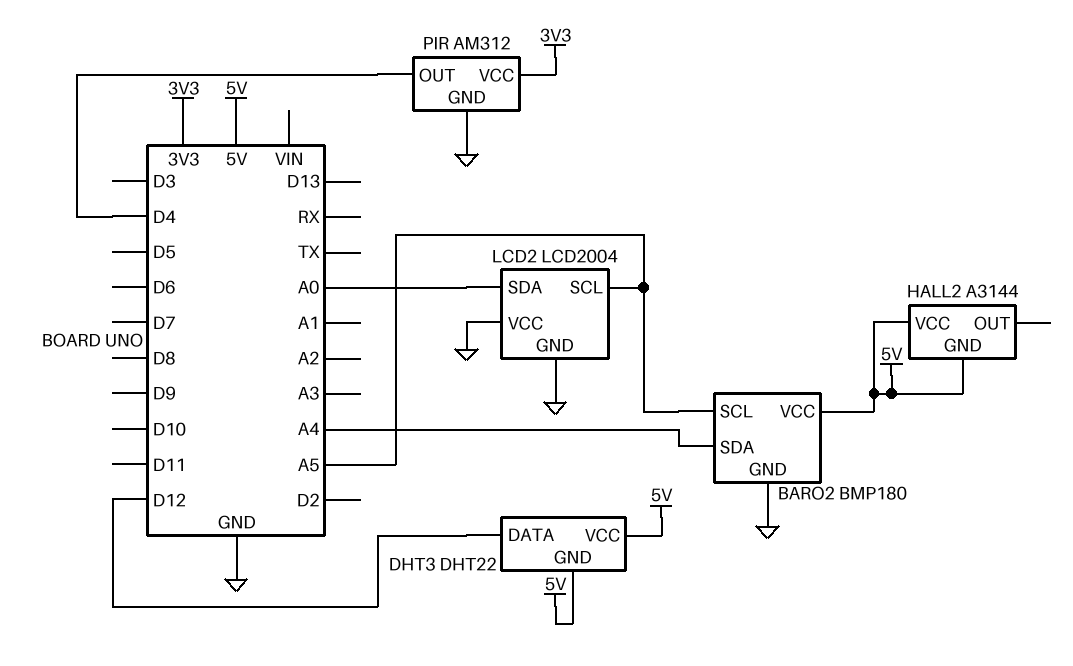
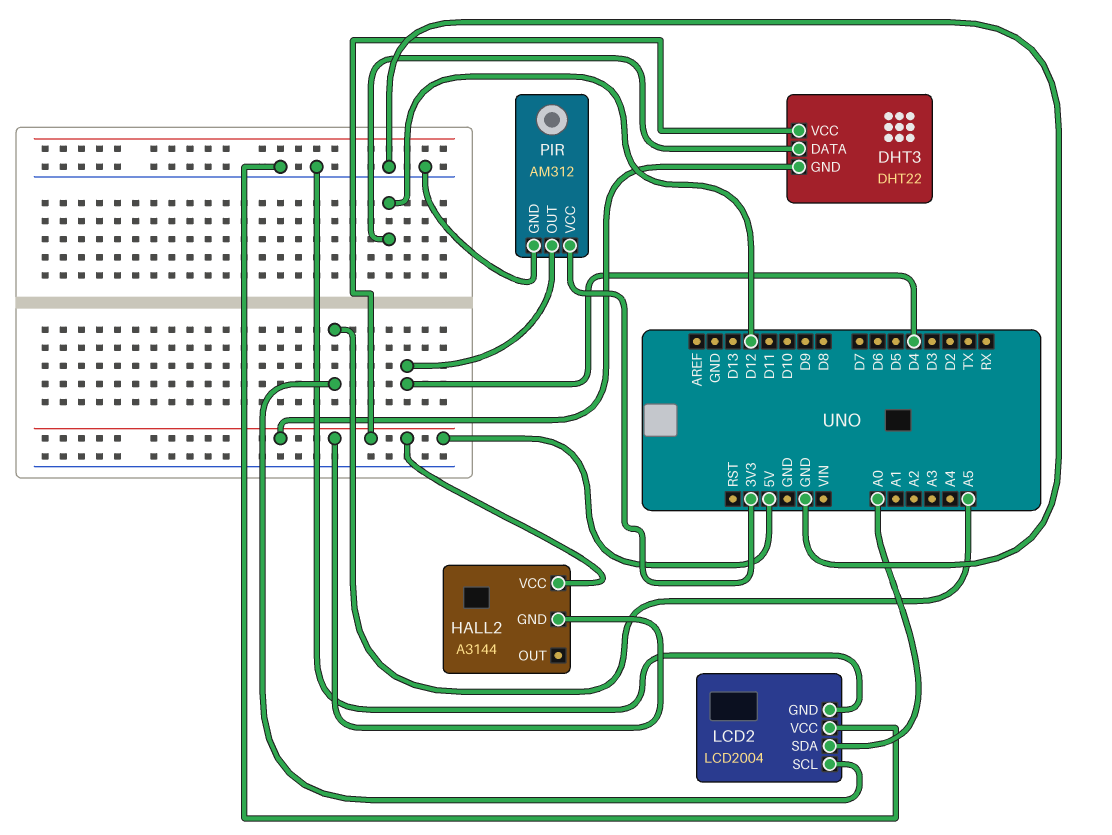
BARO2: BMP180 -> none
BARO2 pin GND: GND -> none
BARO2 pin SCL: A5 -> none
BARO2 pin SDA: A4 -> none
BARO2 pin VCC: 5V -> none

